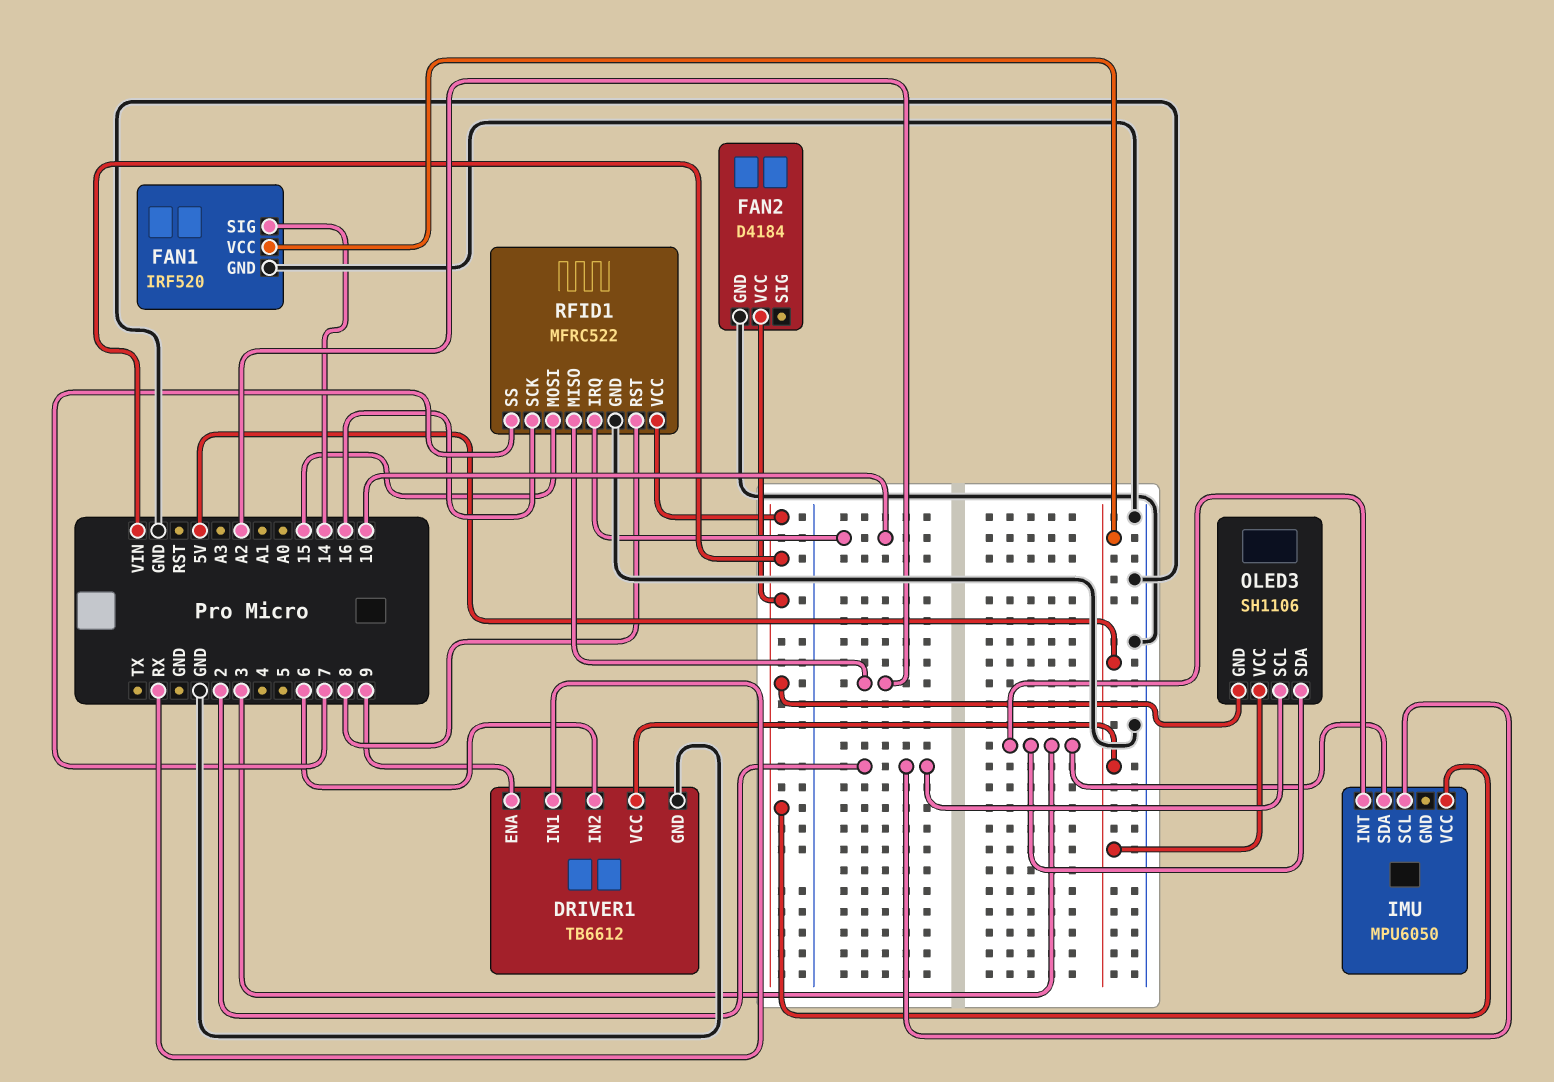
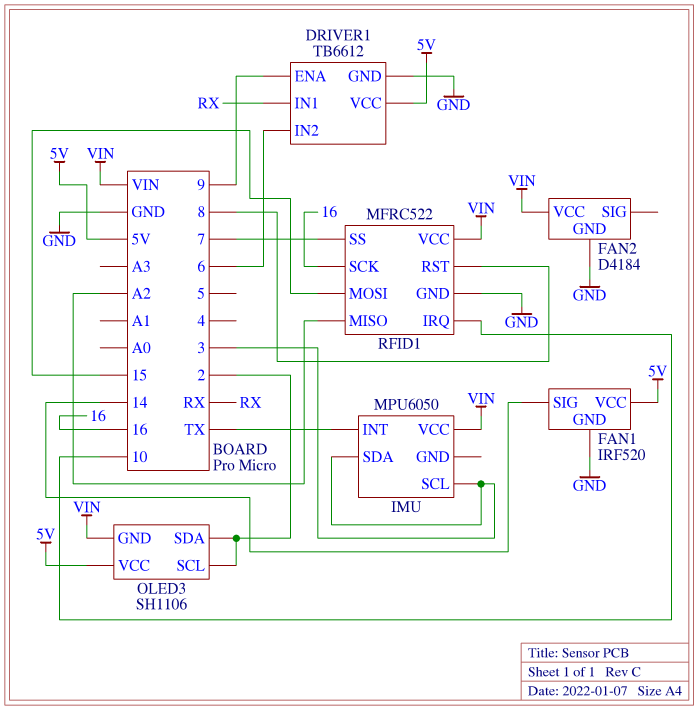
IMU pin INT: 3 -> TX
IMU pin SCL: 2 -> 3
OLED3 pin SDA: 3 -> 2

